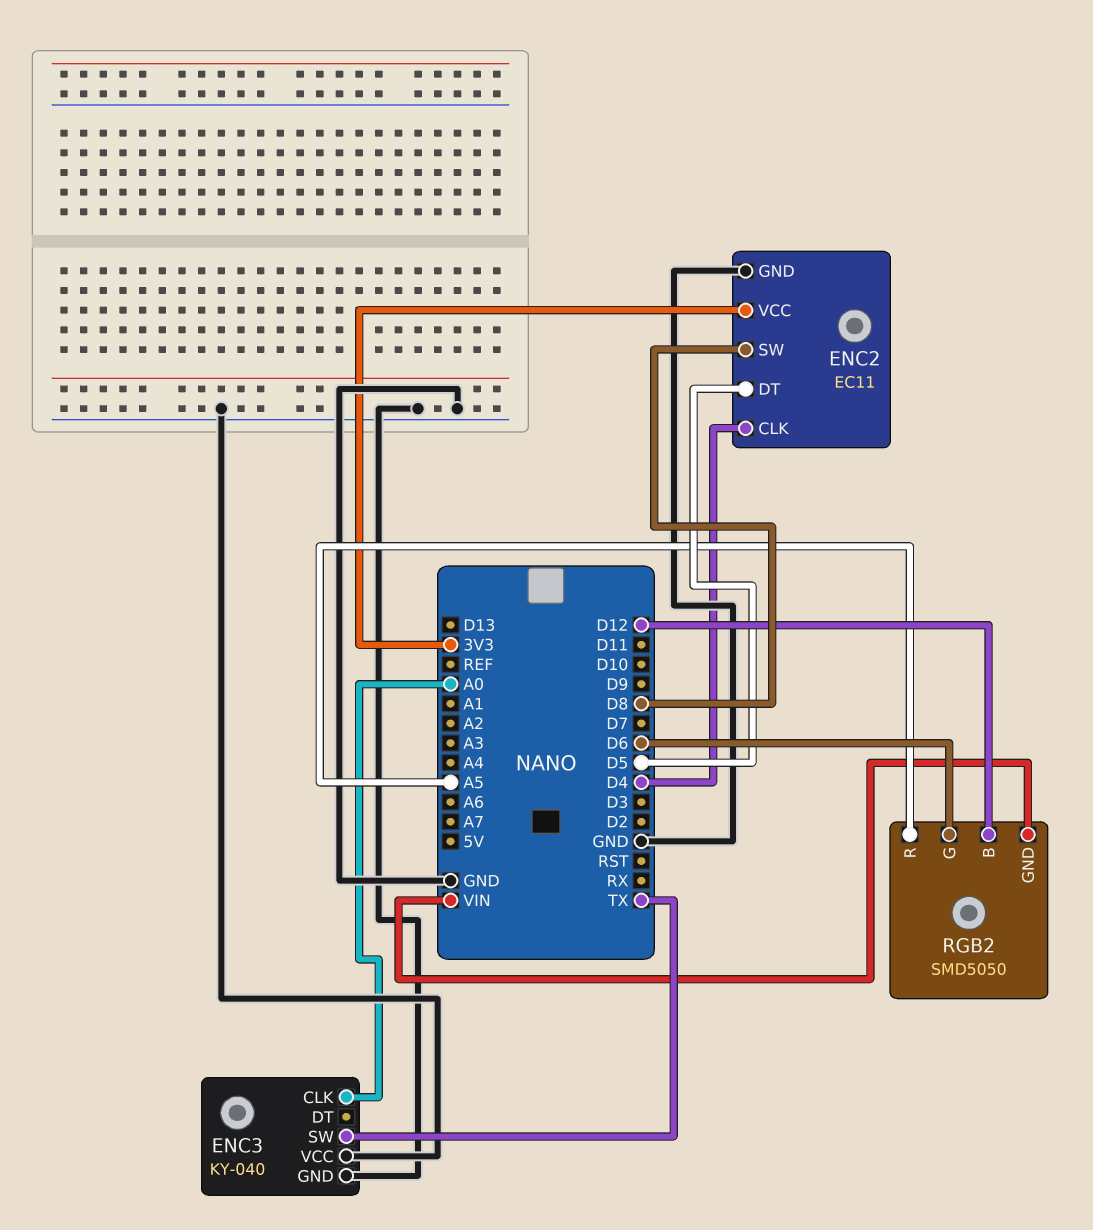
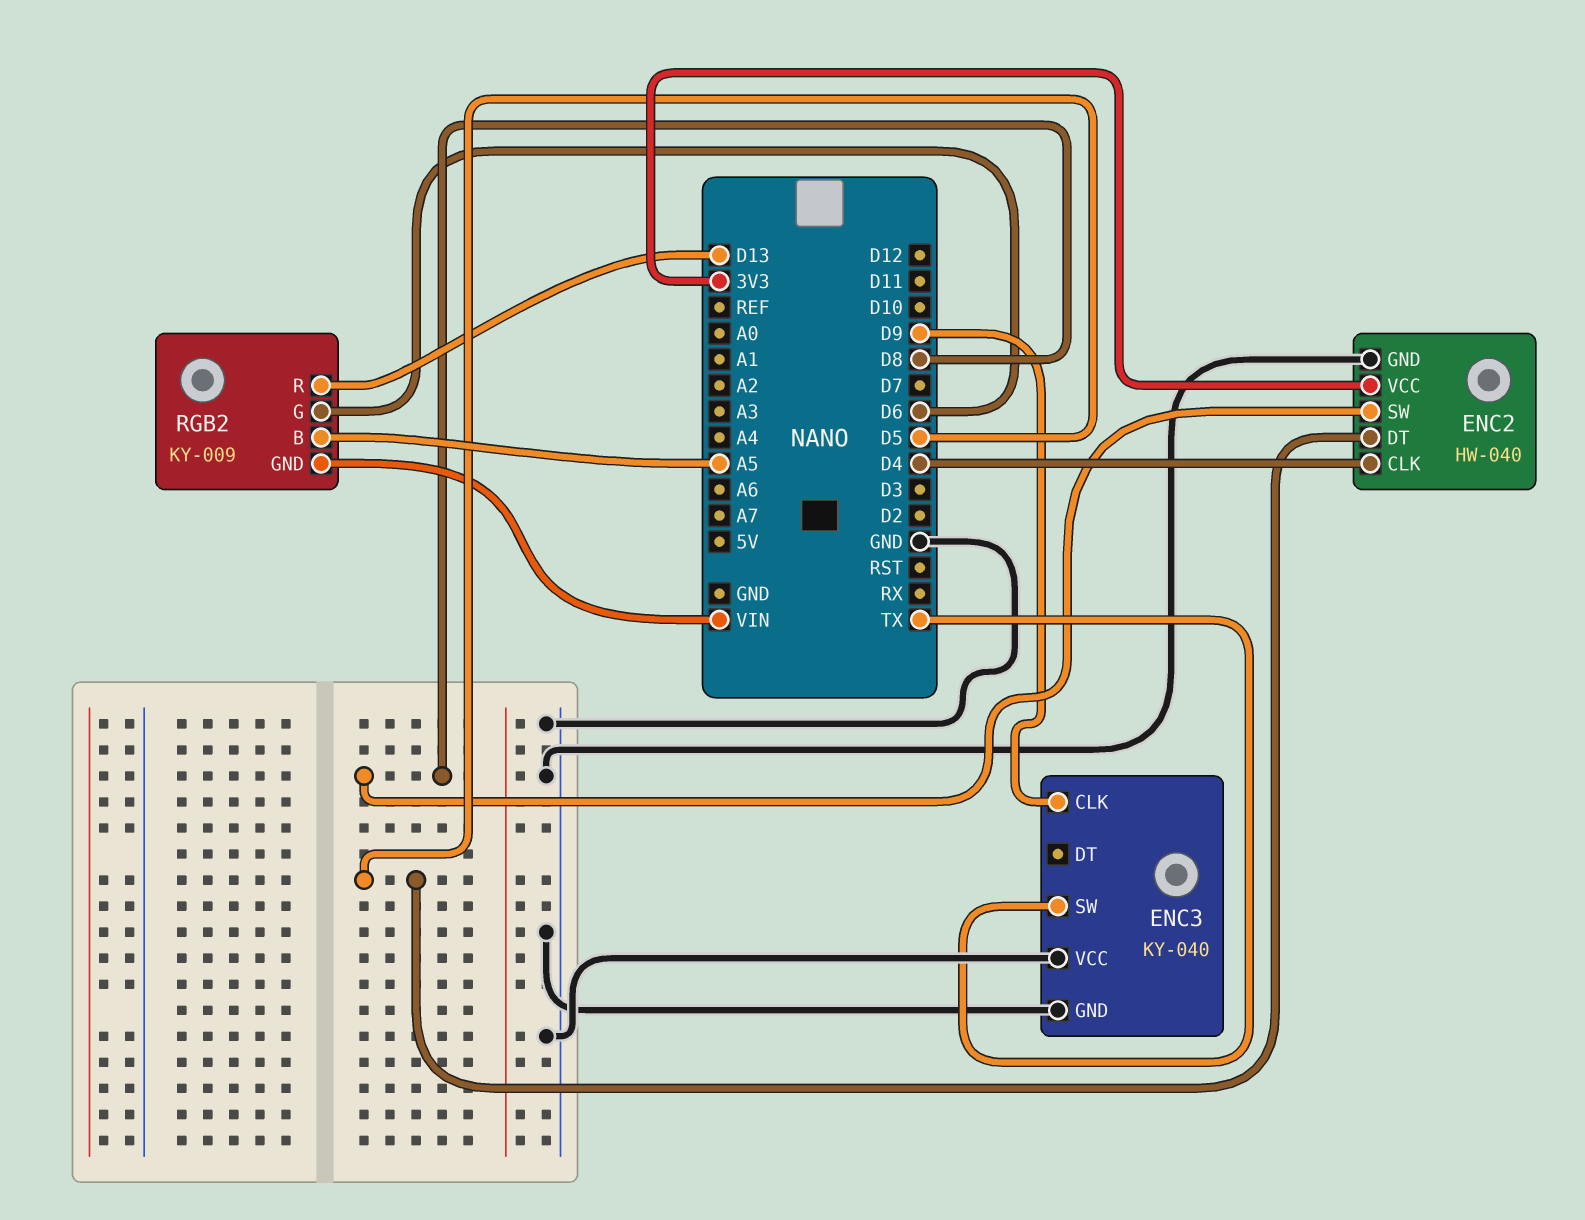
ENC2: EC11 -> HW-040
ENC3 pin CLK: A0 -> D9
RGB2: SMD5050 -> KY-009
RGB2 pin B: D12 -> A5
RGB2 pin R: A5 -> D13

